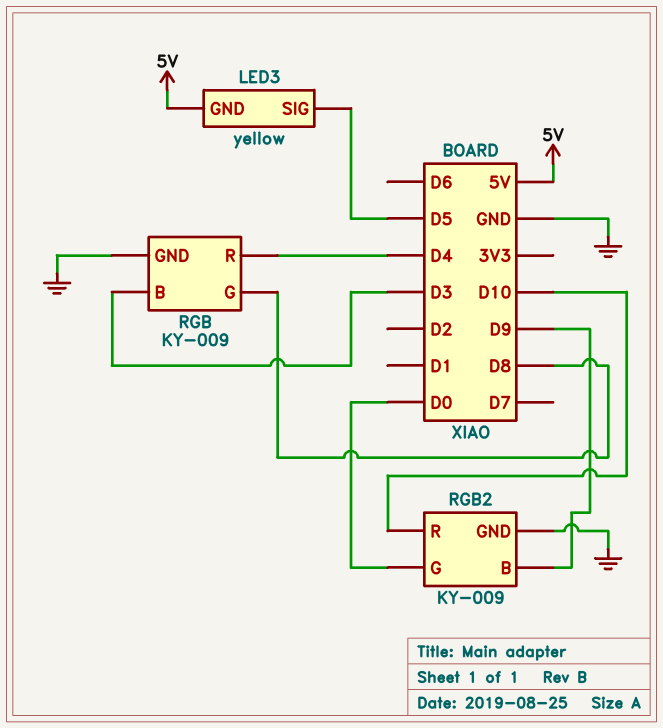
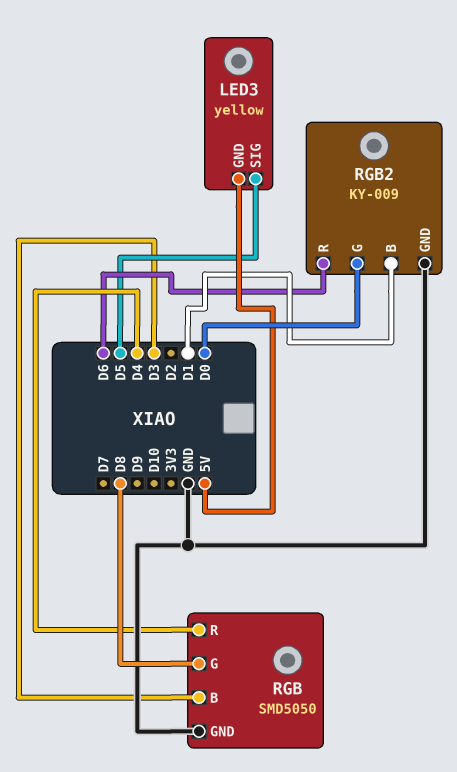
RGB: KY-009 -> SMD5050
RGB2 pin B: D9 -> D1
RGB2 pin R: D10 -> D6

